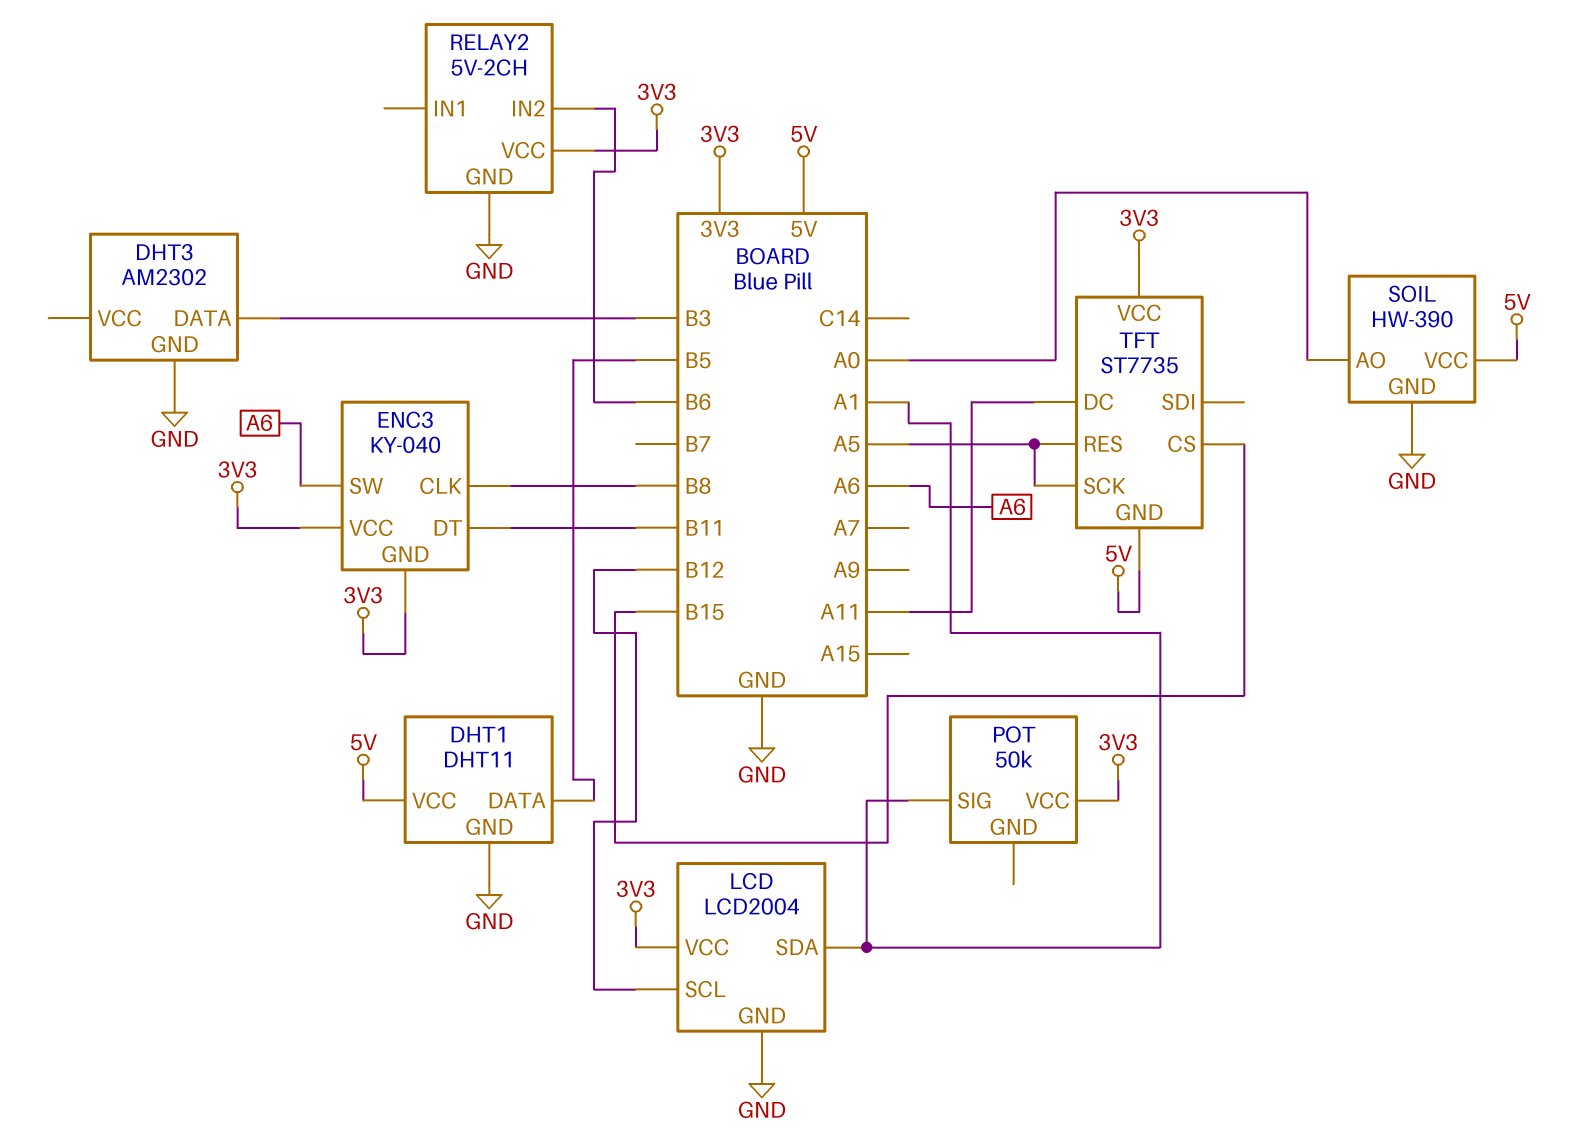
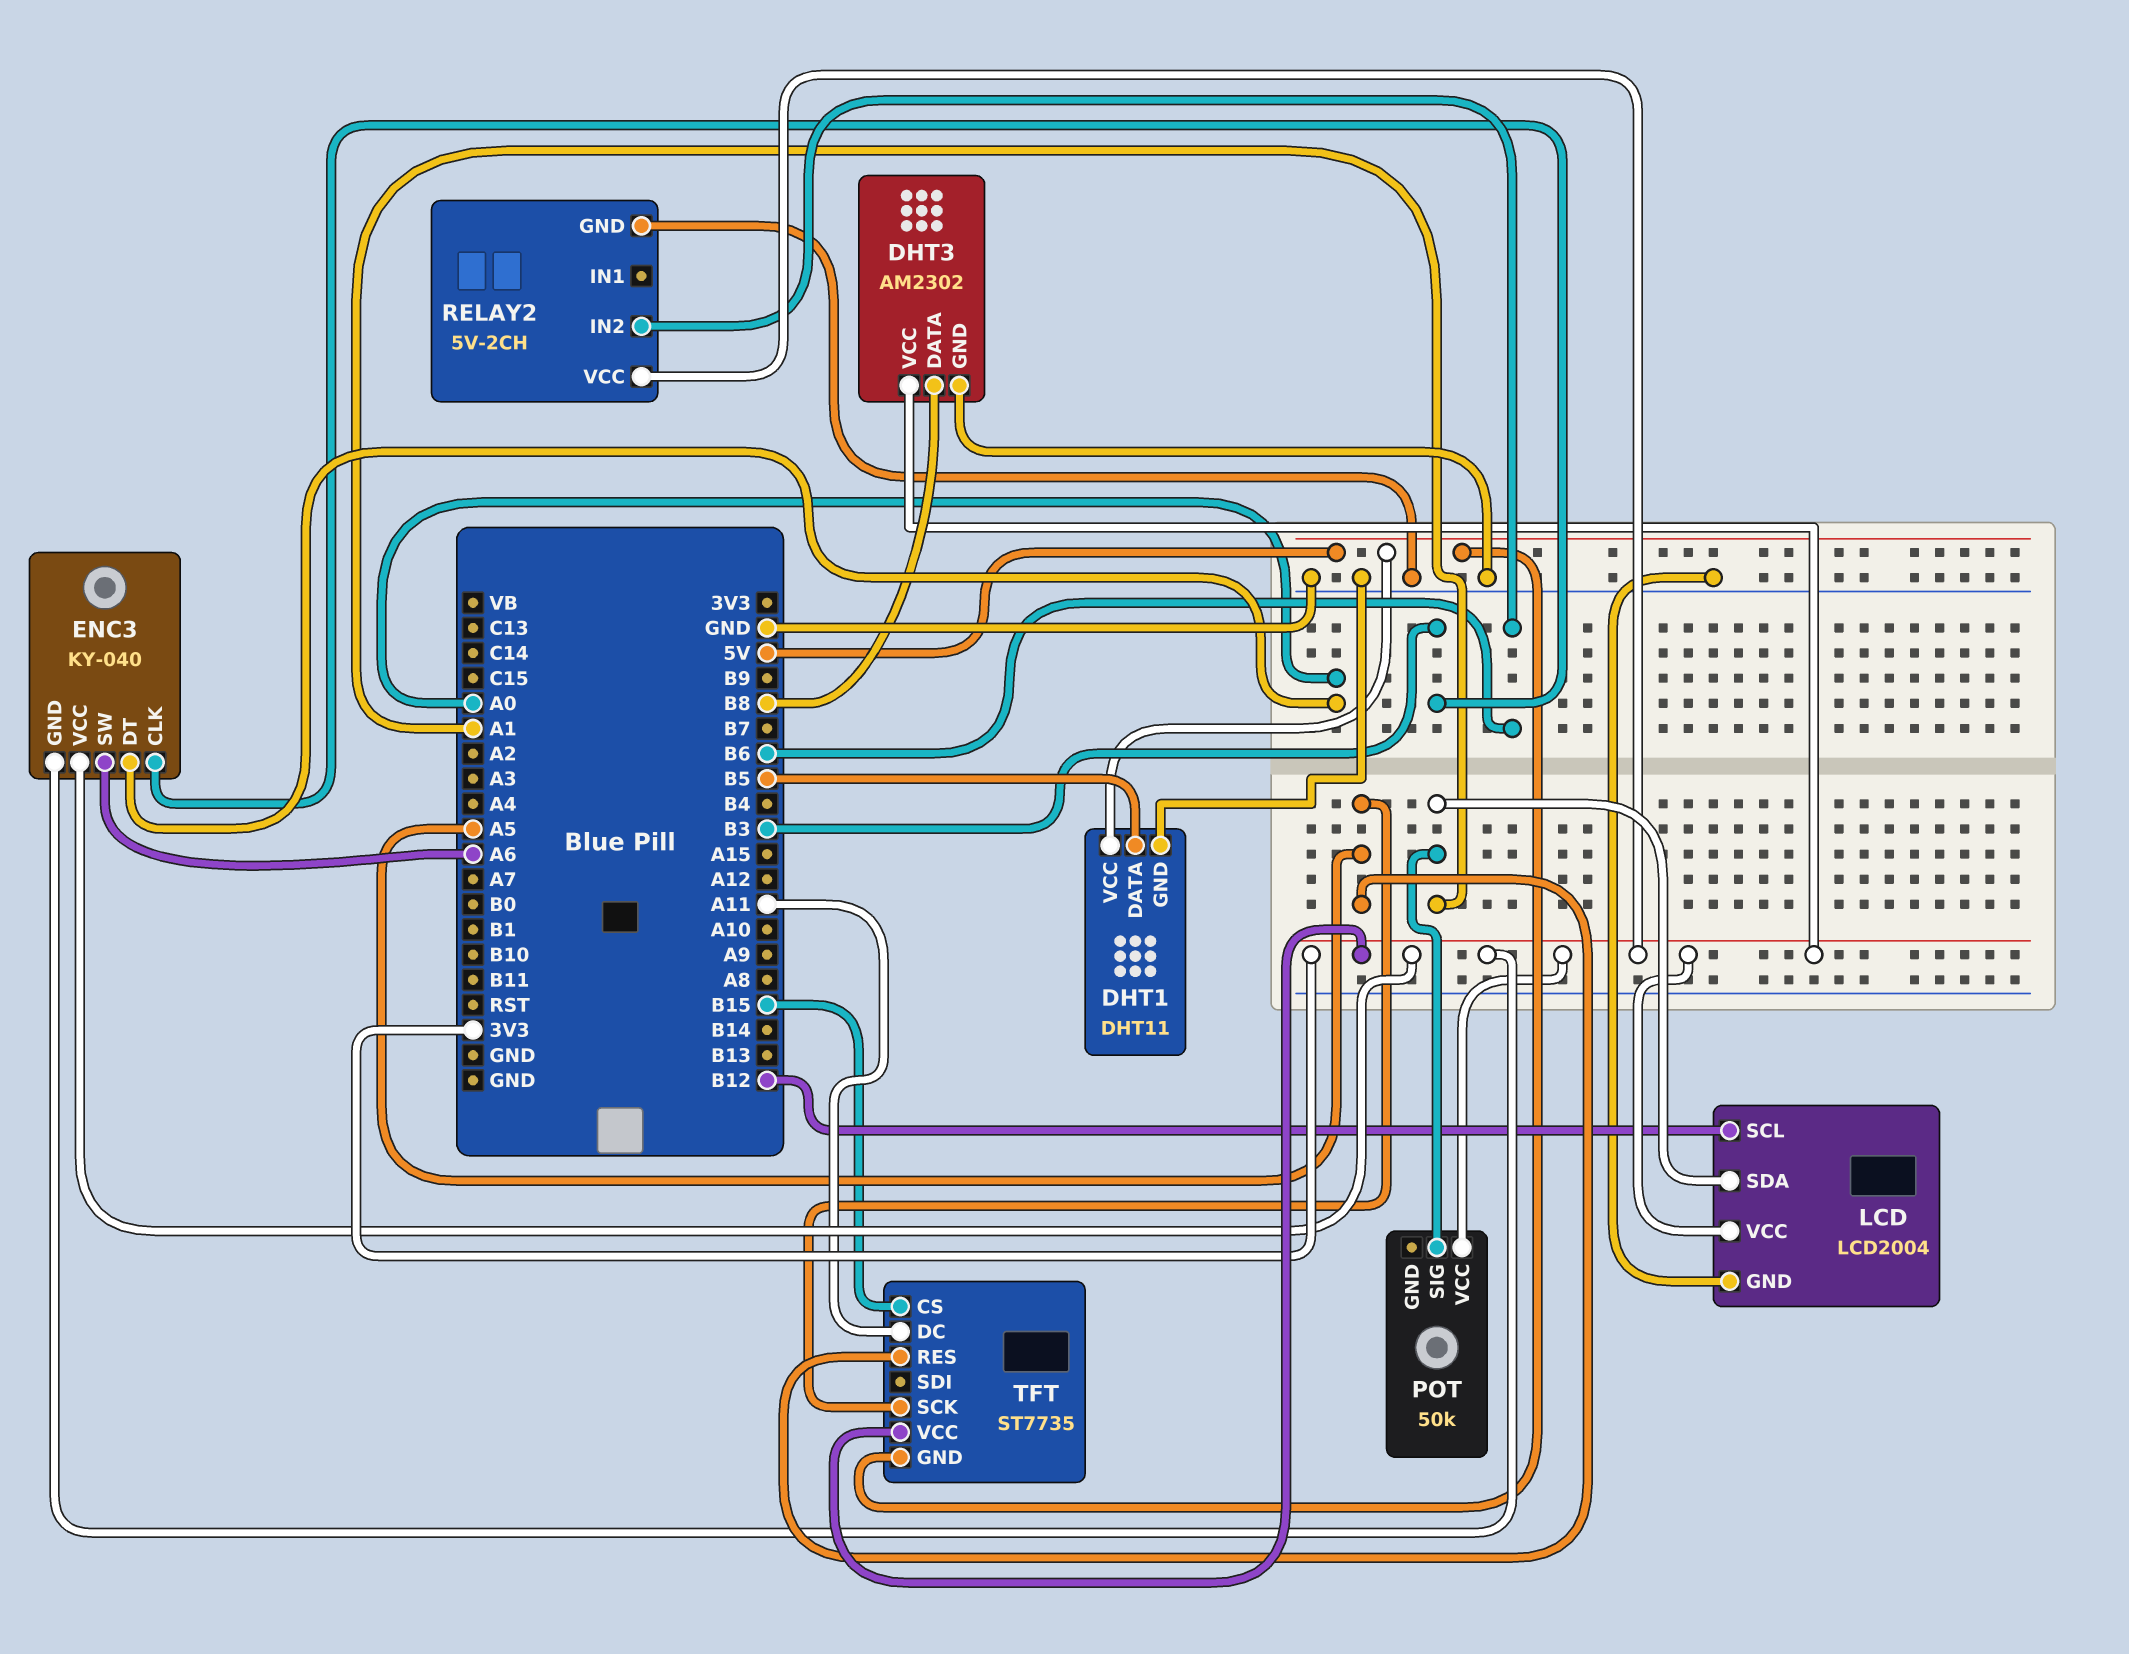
DHT3 pin DATA: B3 -> B8
DHT3 pin VCC: none -> 3V3
ENC3 pin CLK: B8 -> B3
ENC3 pin DT: B11 -> A0
SOIL: HW-390 -> none
SOIL pin AO: A0 -> none
SOIL pin GND: GND -> none
SOIL pin VCC: 5V -> none

